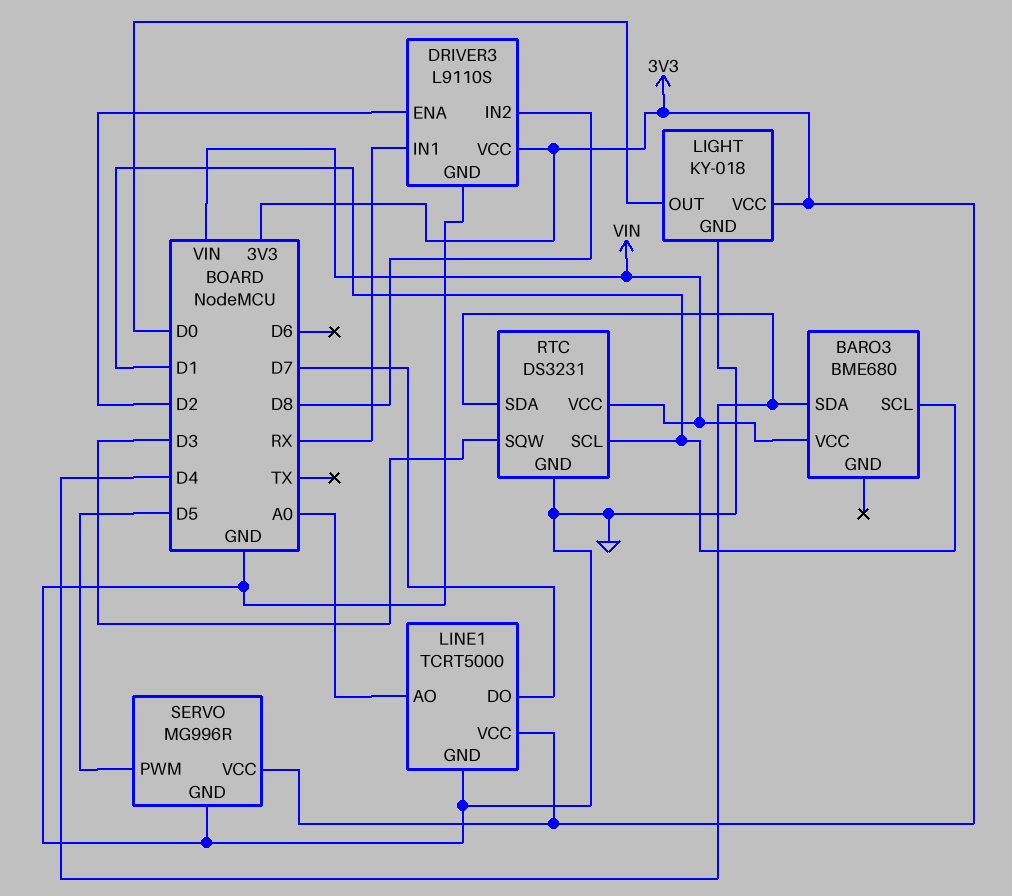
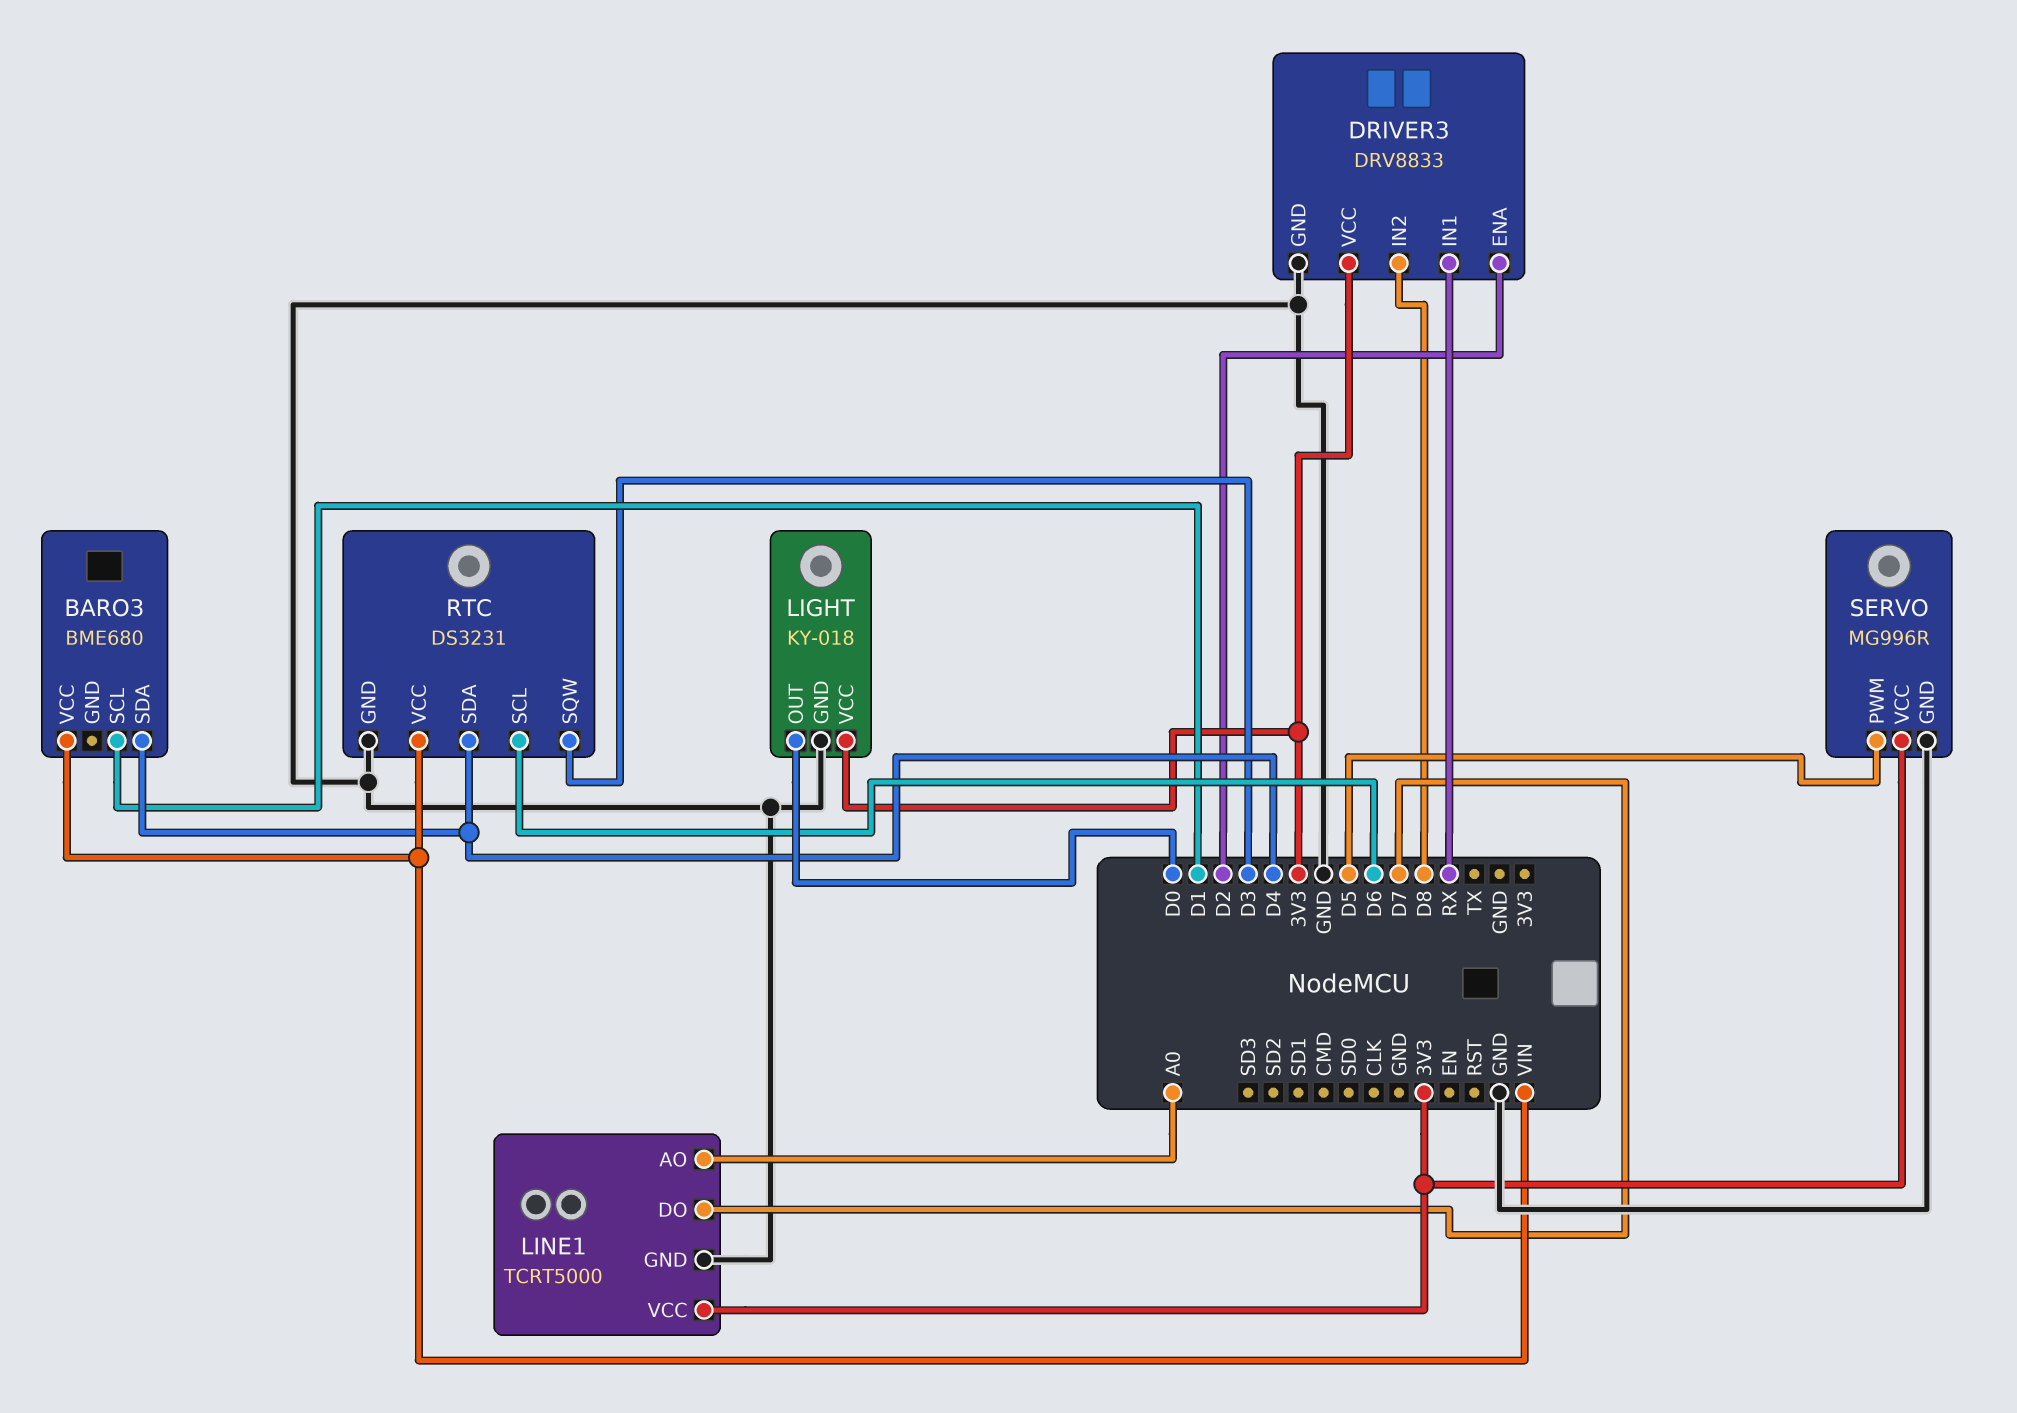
DRIVER3: L9110S -> DRV8833
RTC pin SCL: D1 -> D6

